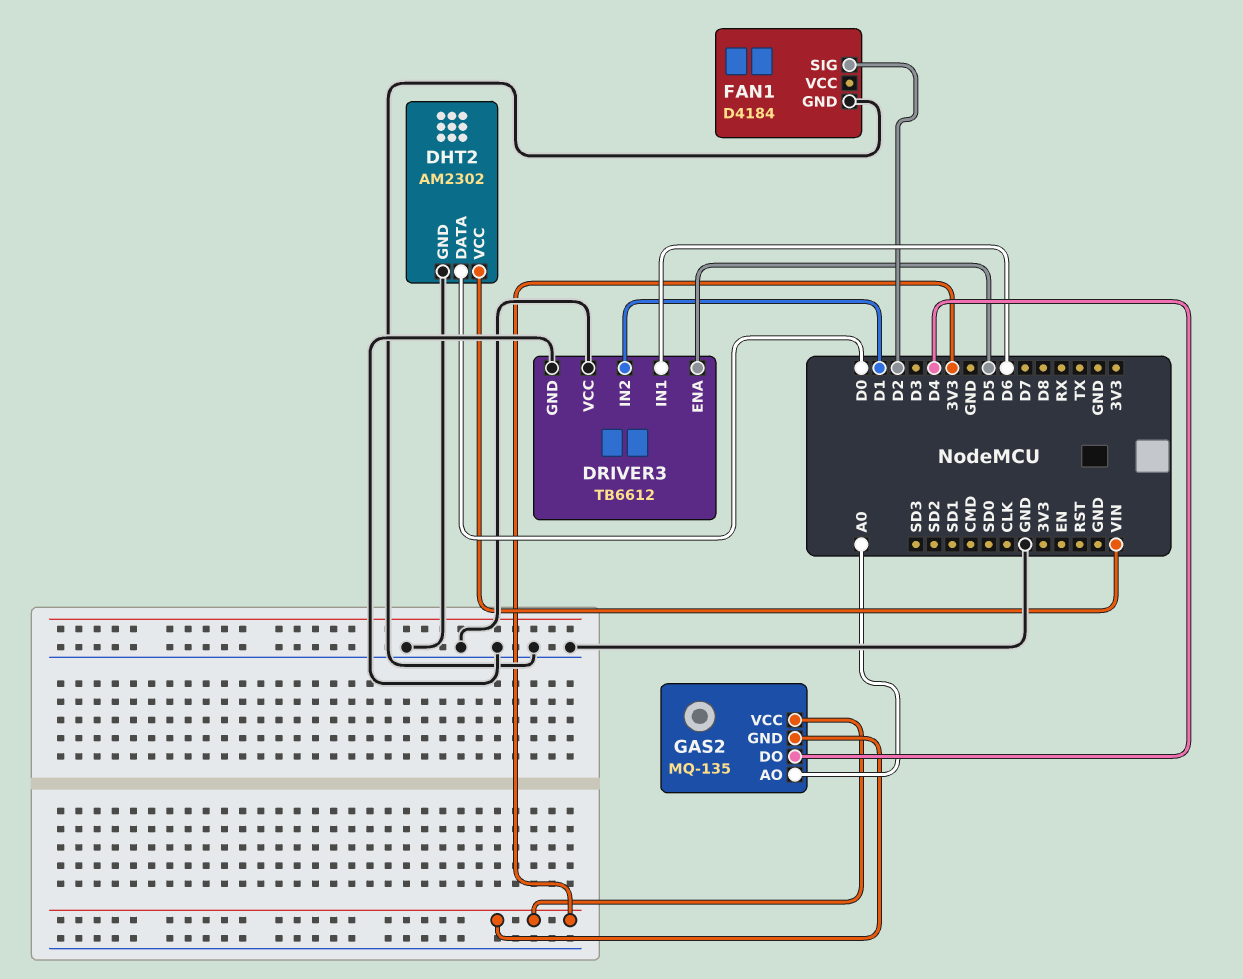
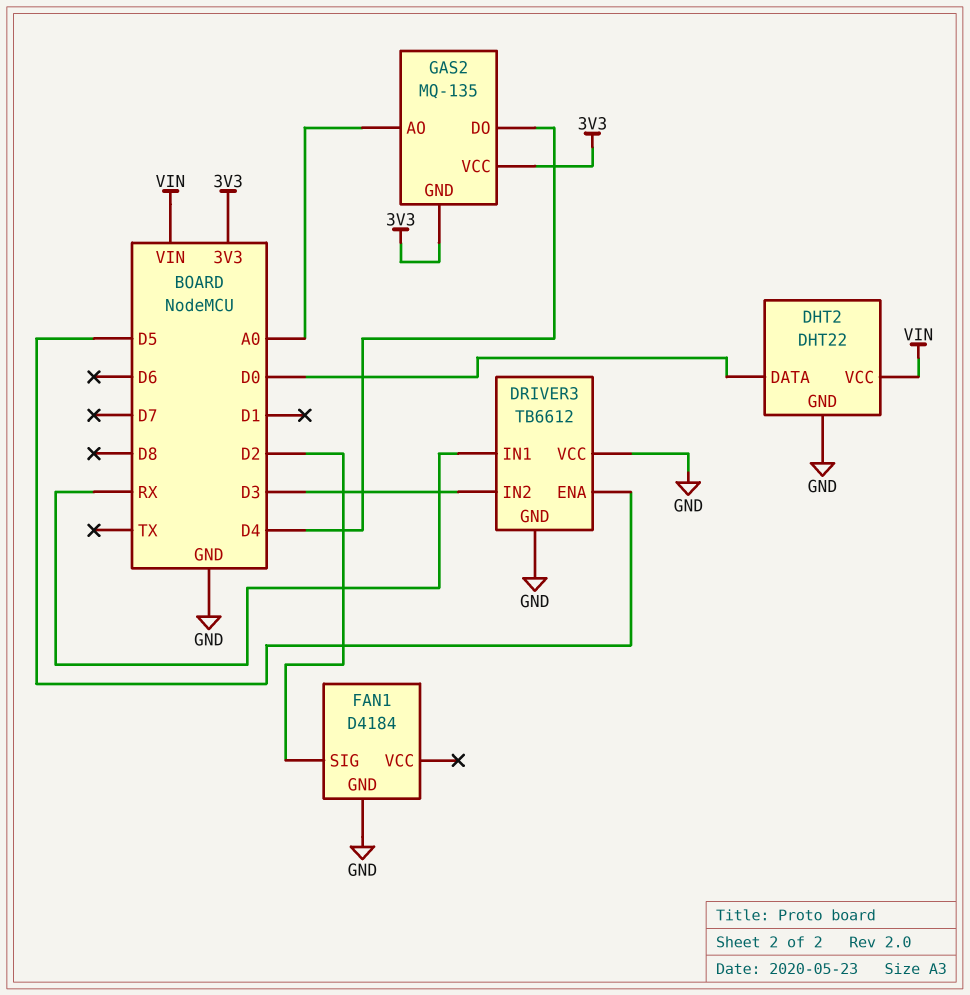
DHT2: AM2302 -> DHT22
DRIVER3 pin IN1: D6 -> RX
DRIVER3 pin IN2: D1 -> D3

